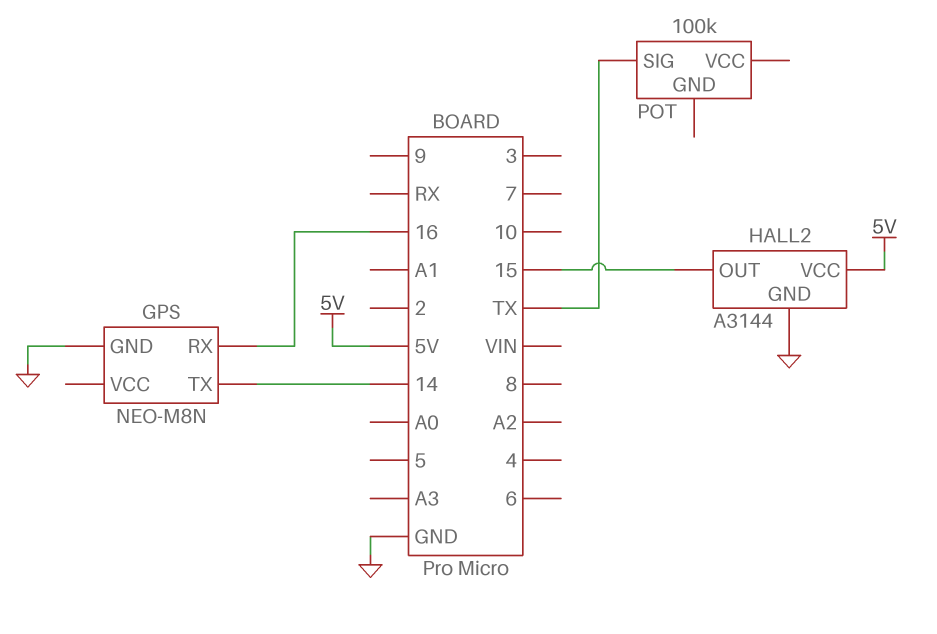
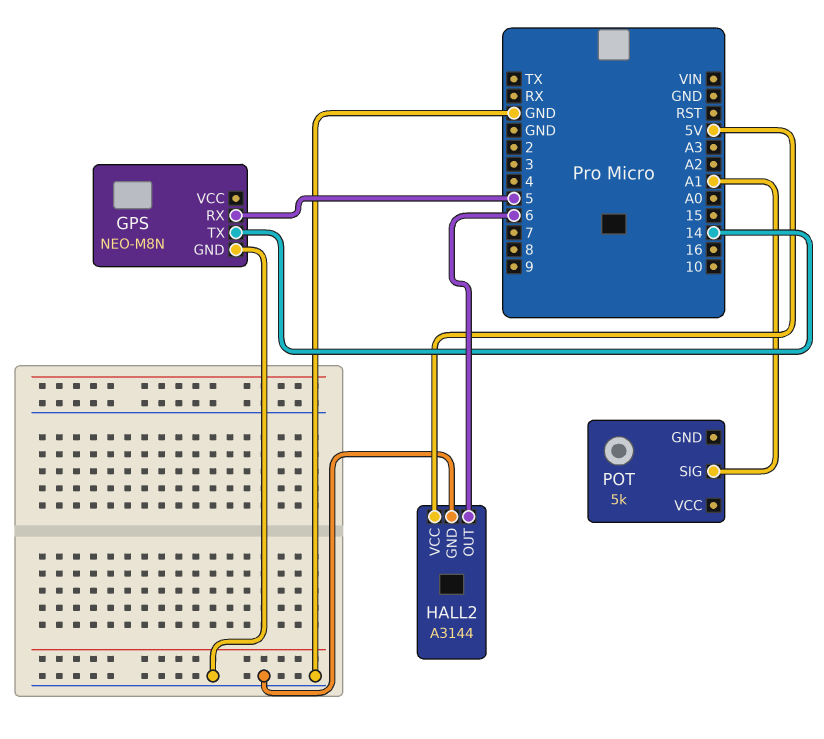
GPS pin RX: 16 -> 5
HALL2 pin OUT: 15 -> 6
POT: 100k -> 5k
POT pin SIG: TX -> A1

